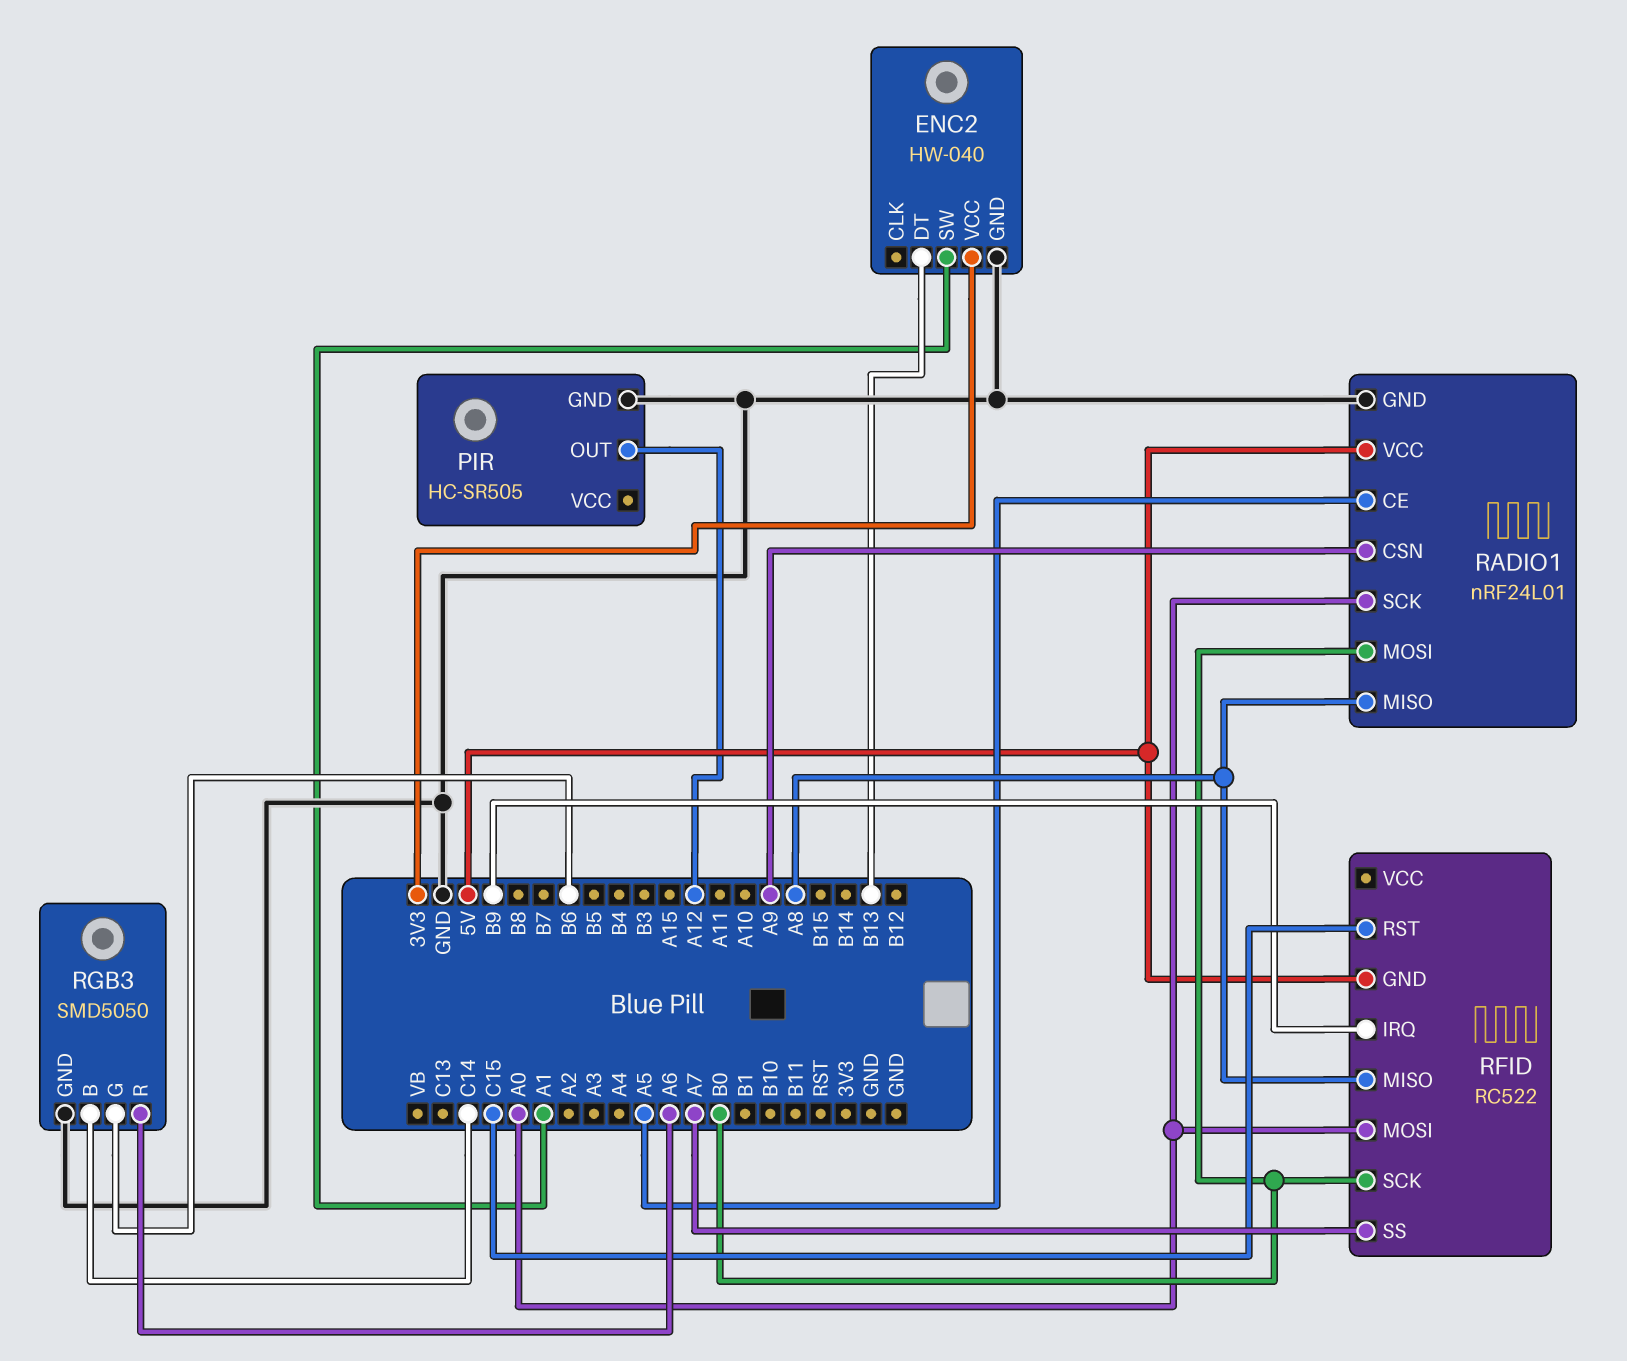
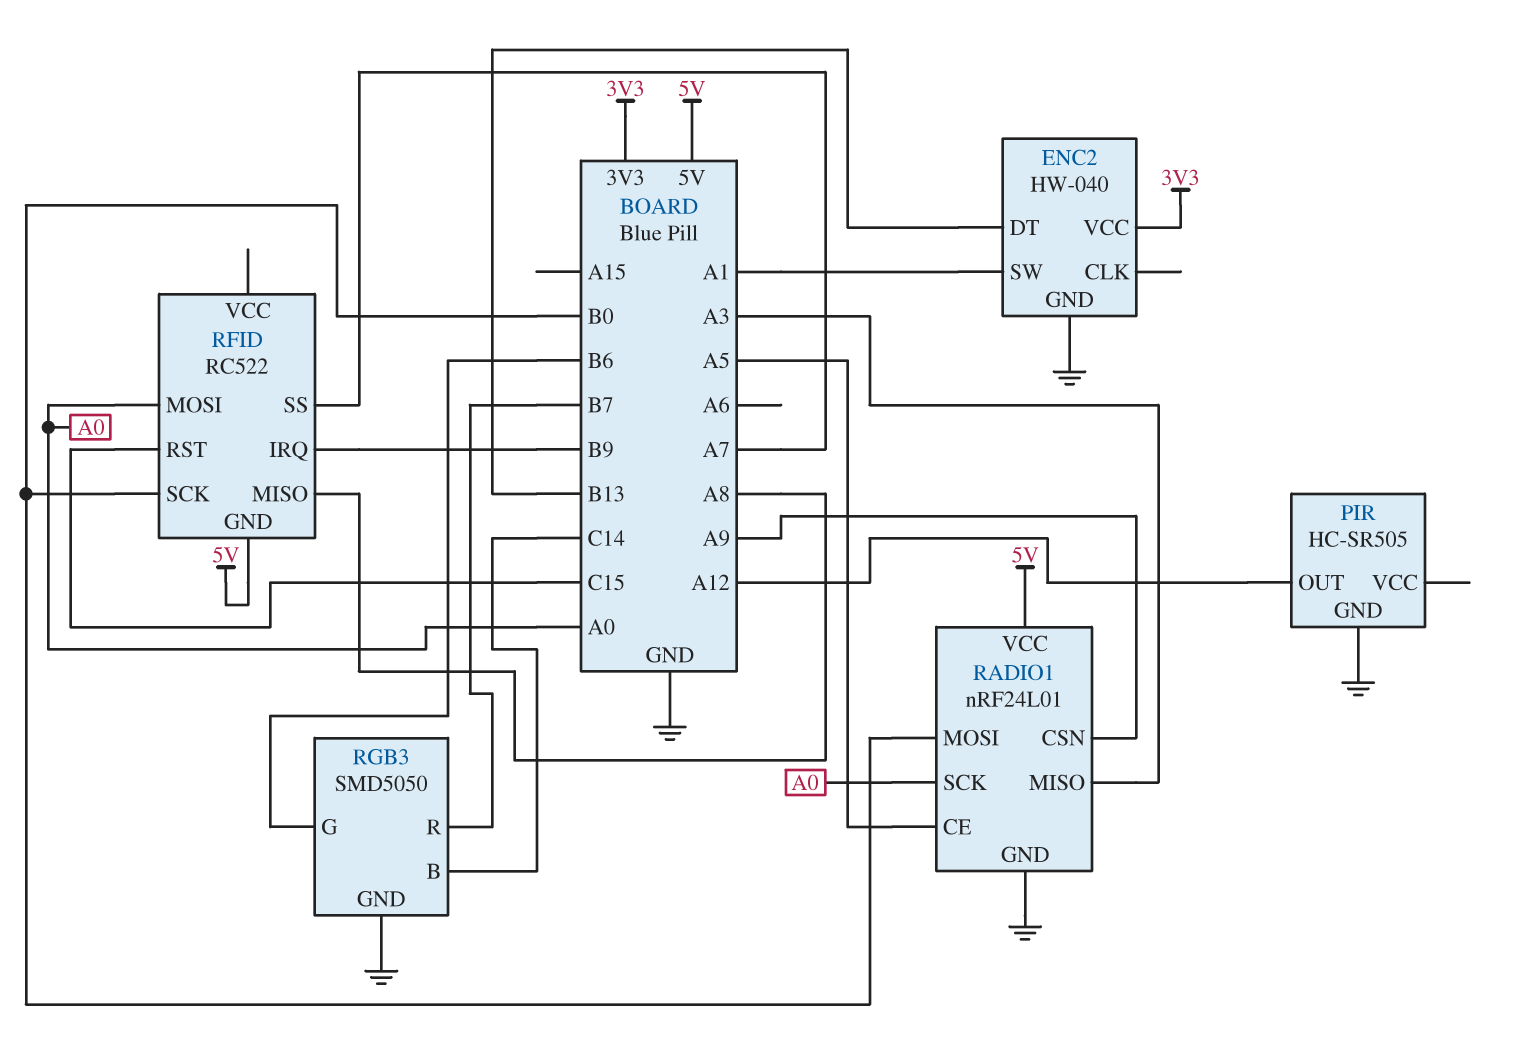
RADIO1 pin MISO: A8 -> A3
RGB3 pin R: A6 -> B7

